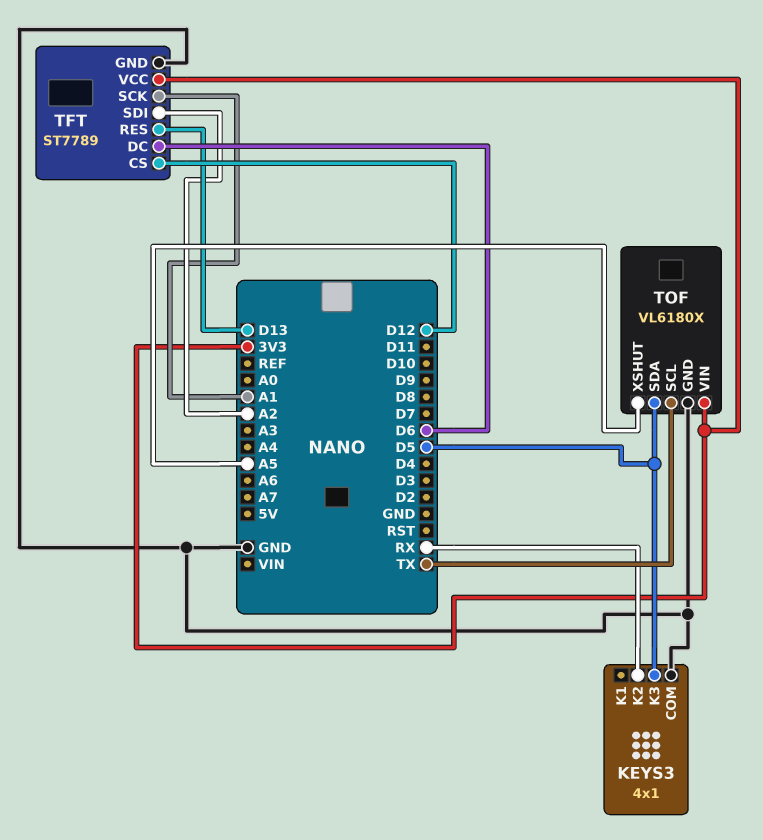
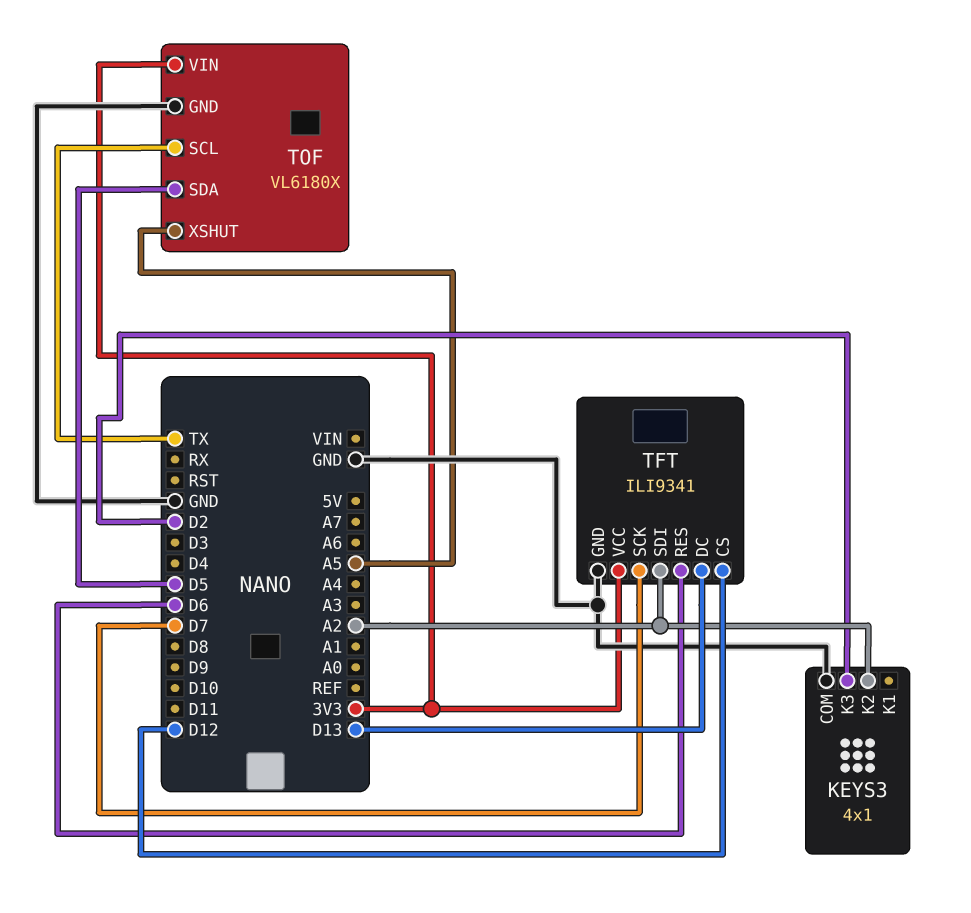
KEYS3 pin K2: RX -> A2
KEYS3 pin K3: D5 -> D2
TFT: ST7789 -> ILI9341
TFT pin DC: D6 -> D13
TFT pin RES: D13 -> D6
TFT pin SCK: A1 -> D7

